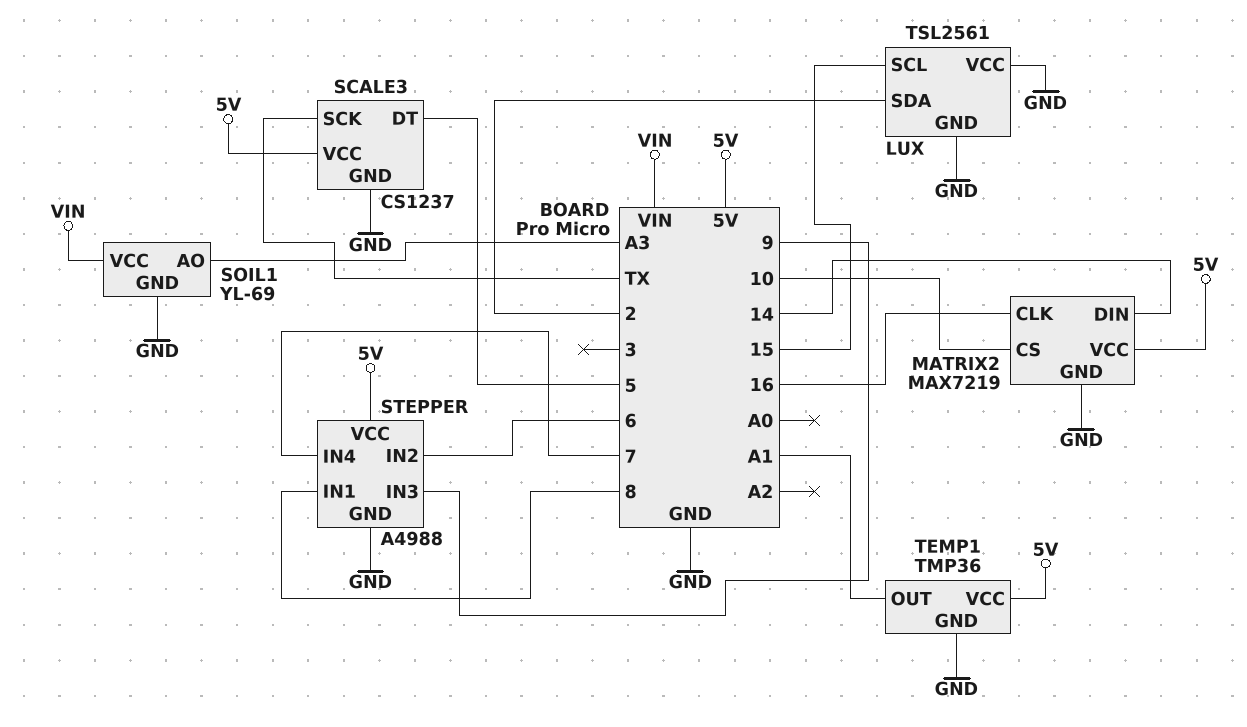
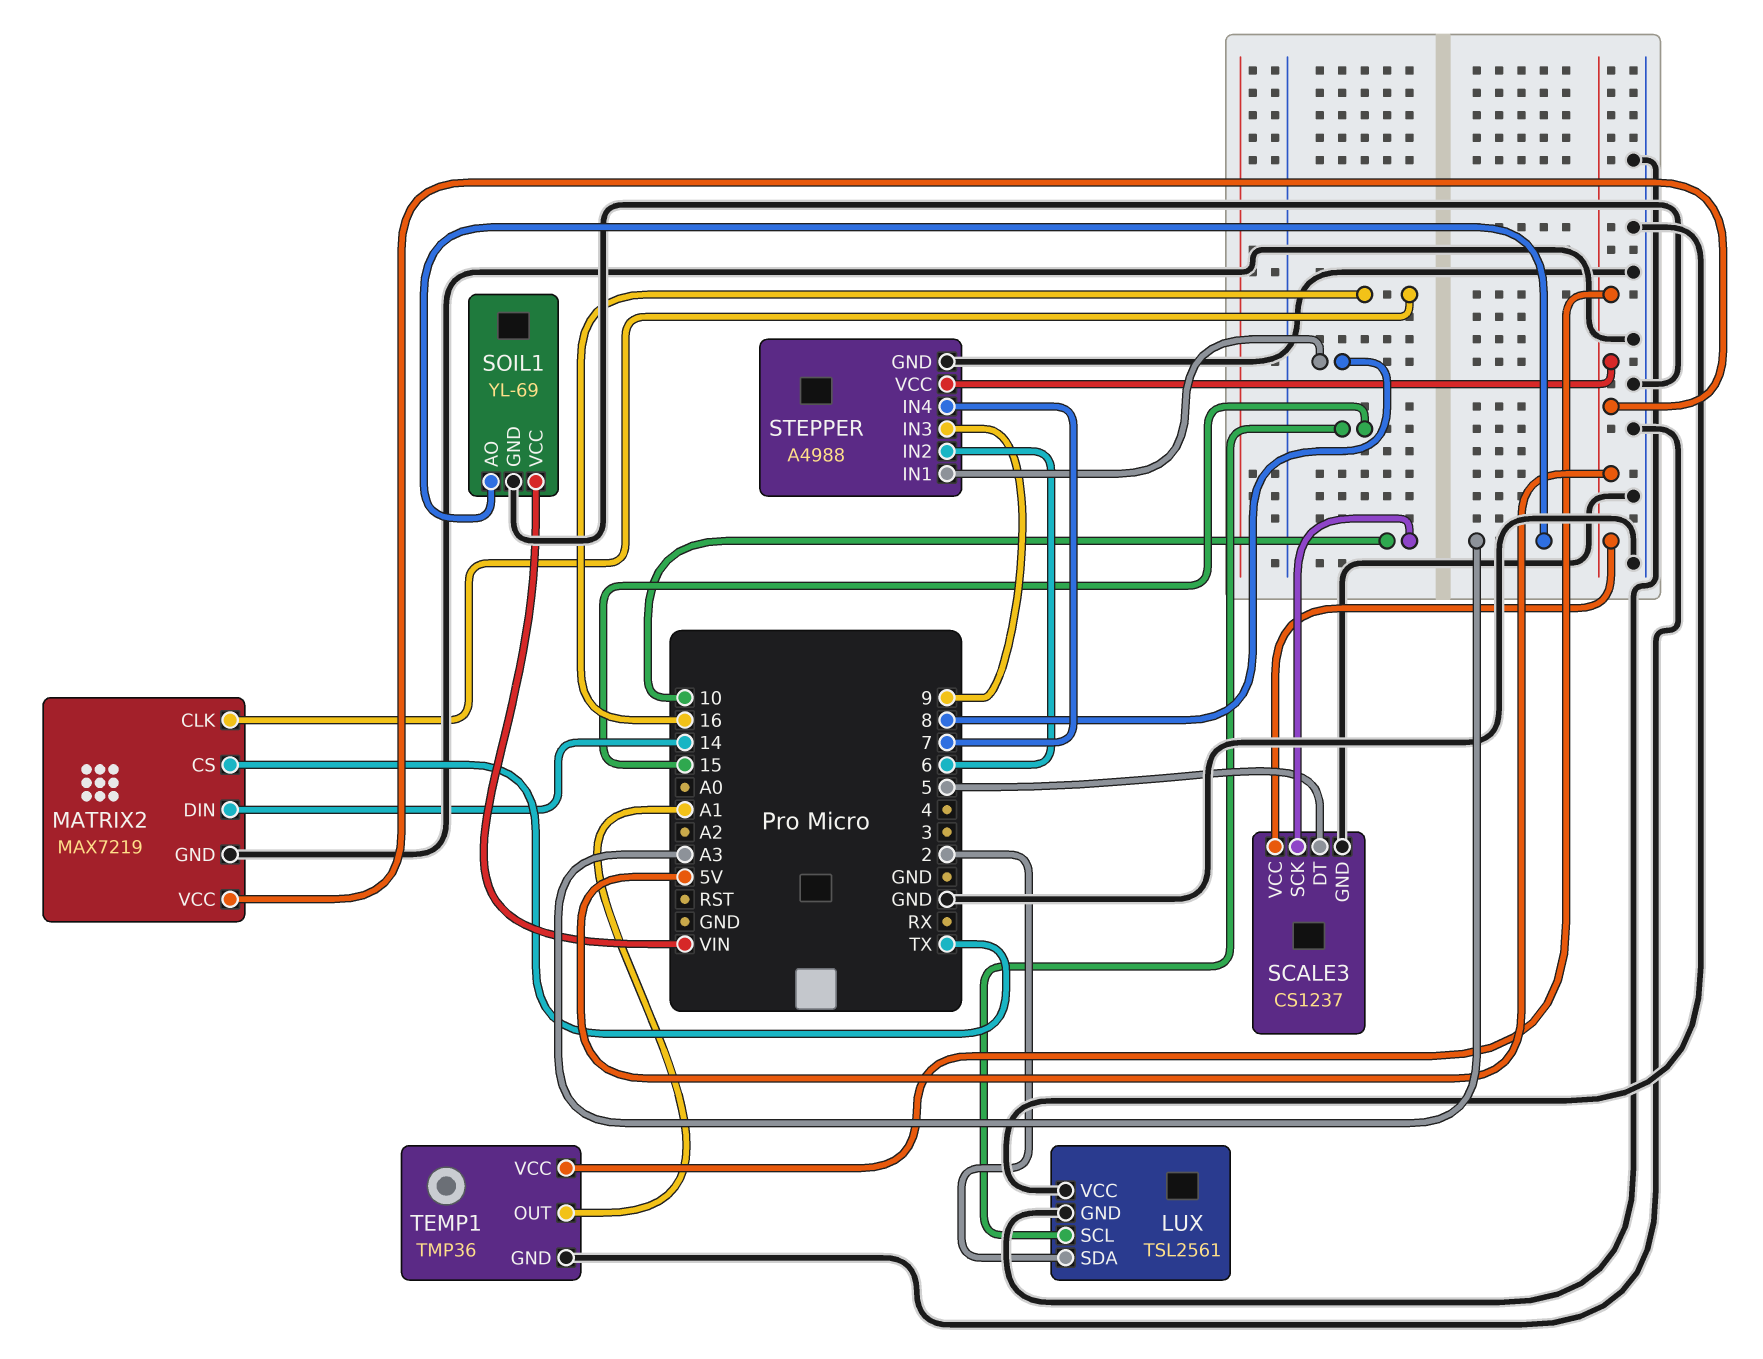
MATRIX2 pin CS: 10 -> TX
SCALE3 pin SCK: TX -> 10

